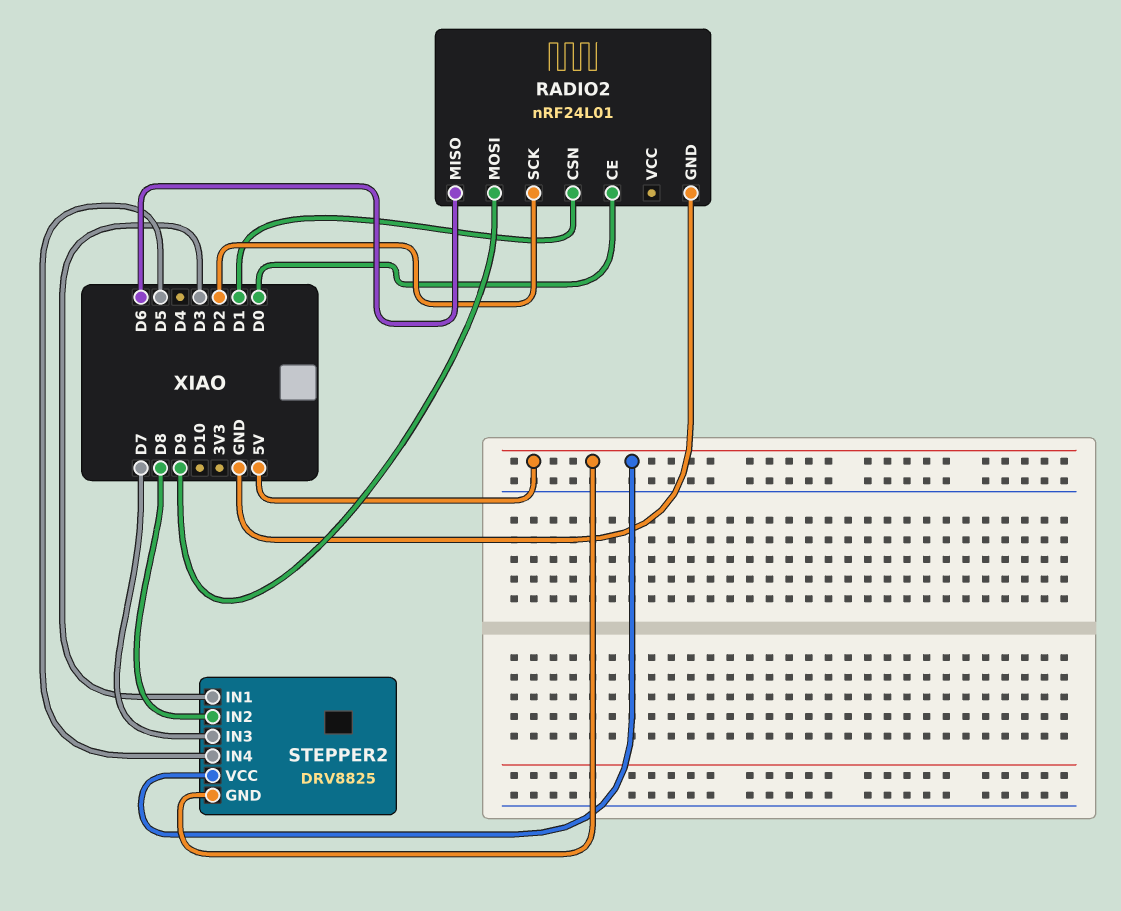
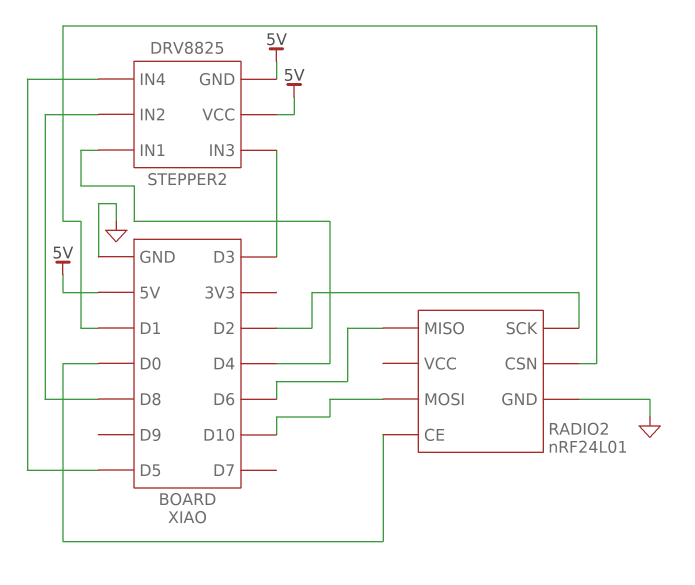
RADIO2 pin MOSI: D9 -> D10
STEPPER2 pin IN1: D3 -> D4
STEPPER2 pin IN3: D7 -> D3

